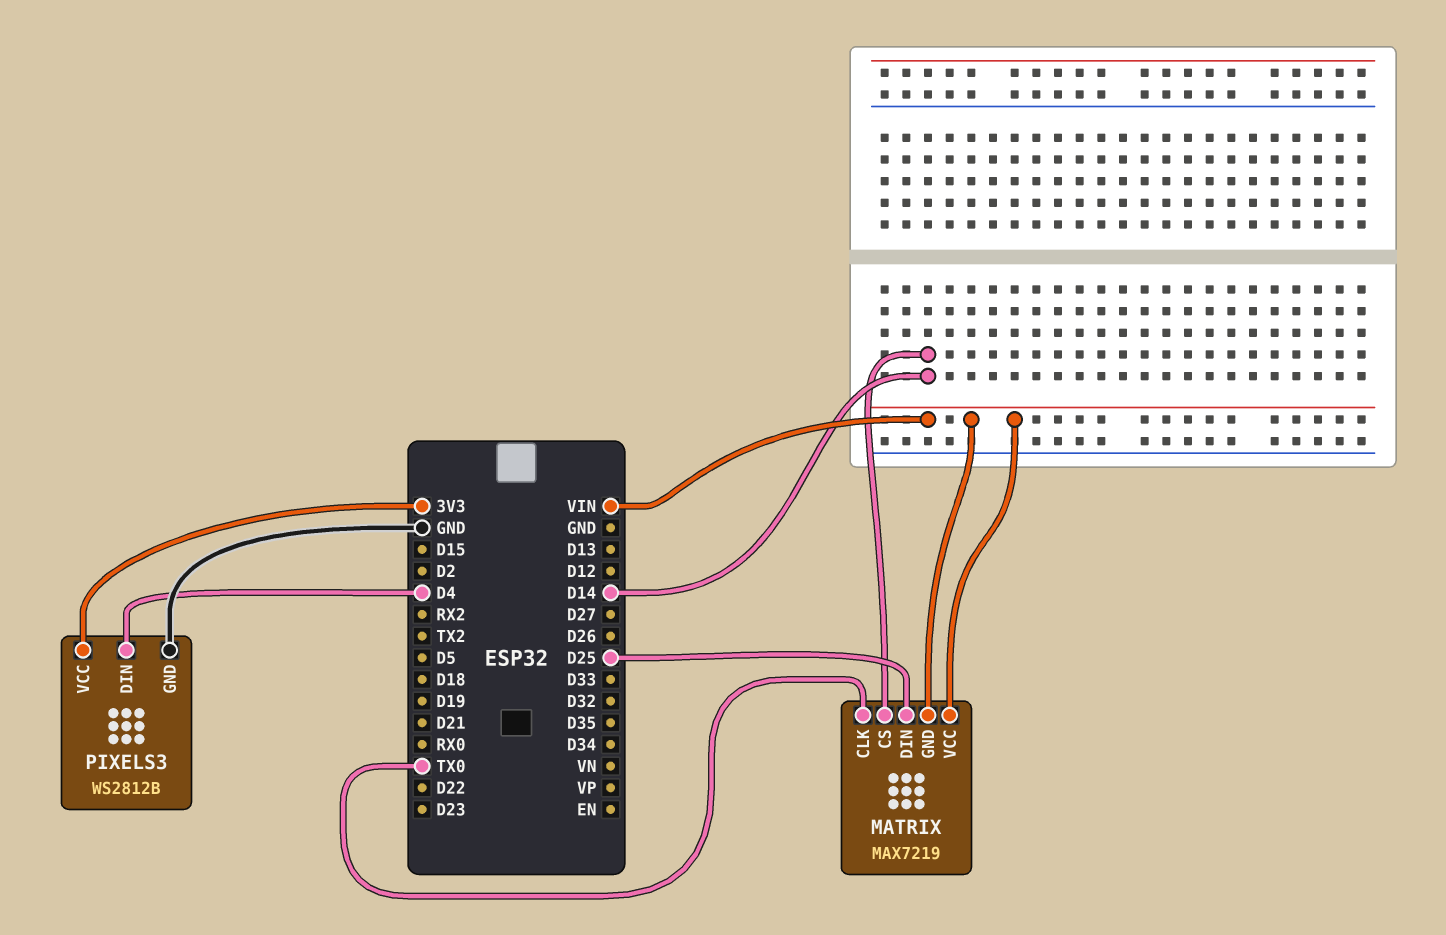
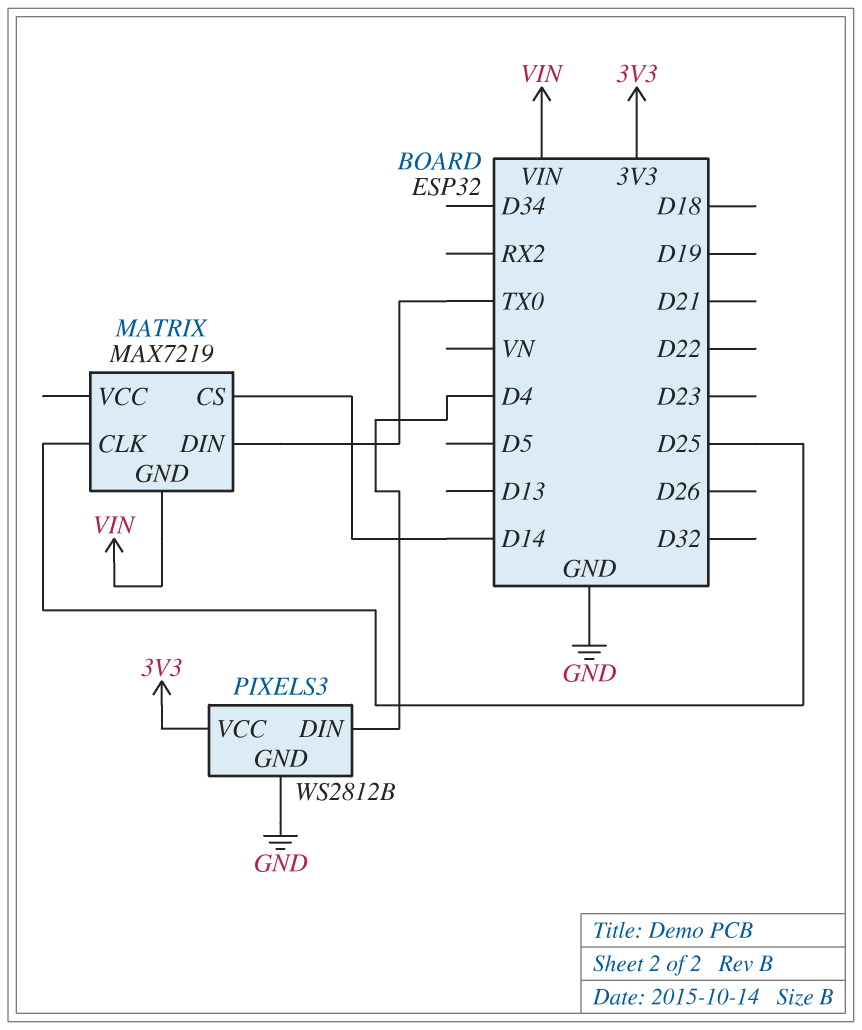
MATRIX pin CLK: TX0 -> D25
MATRIX pin DIN: D25 -> TX0
MATRIX pin VCC: VIN -> none

